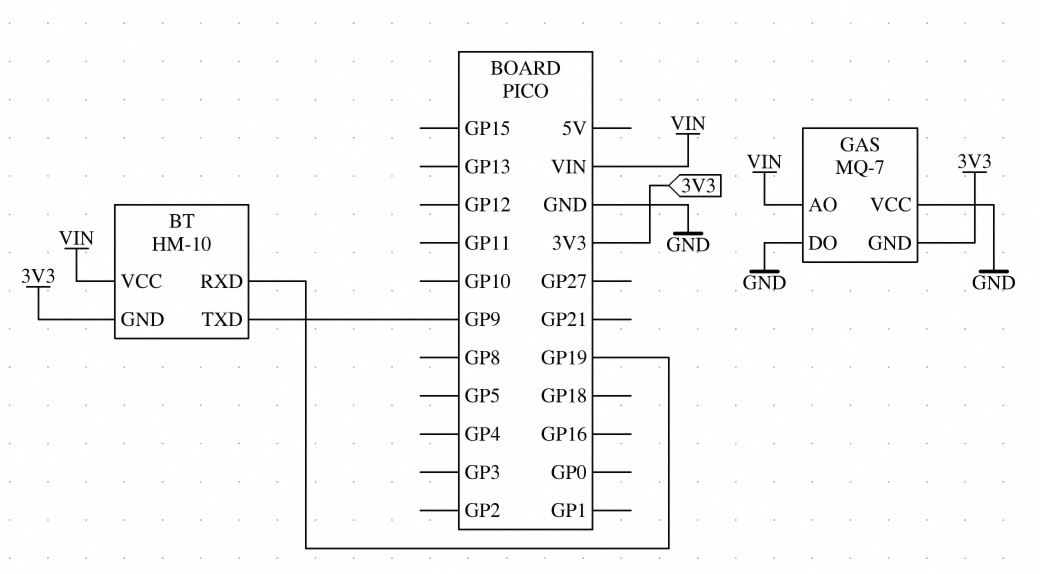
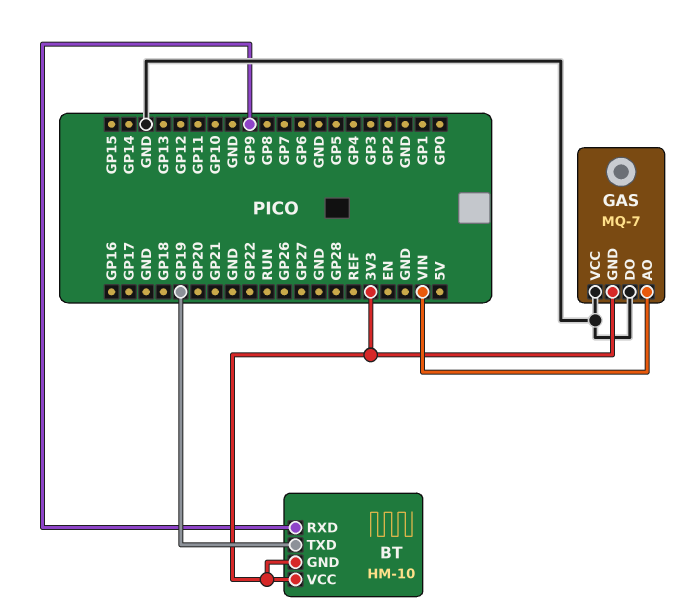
BT pin RXD: GP19 -> GP9
BT pin TXD: GP9 -> GP19
BT pin VCC: VIN -> 3V3

